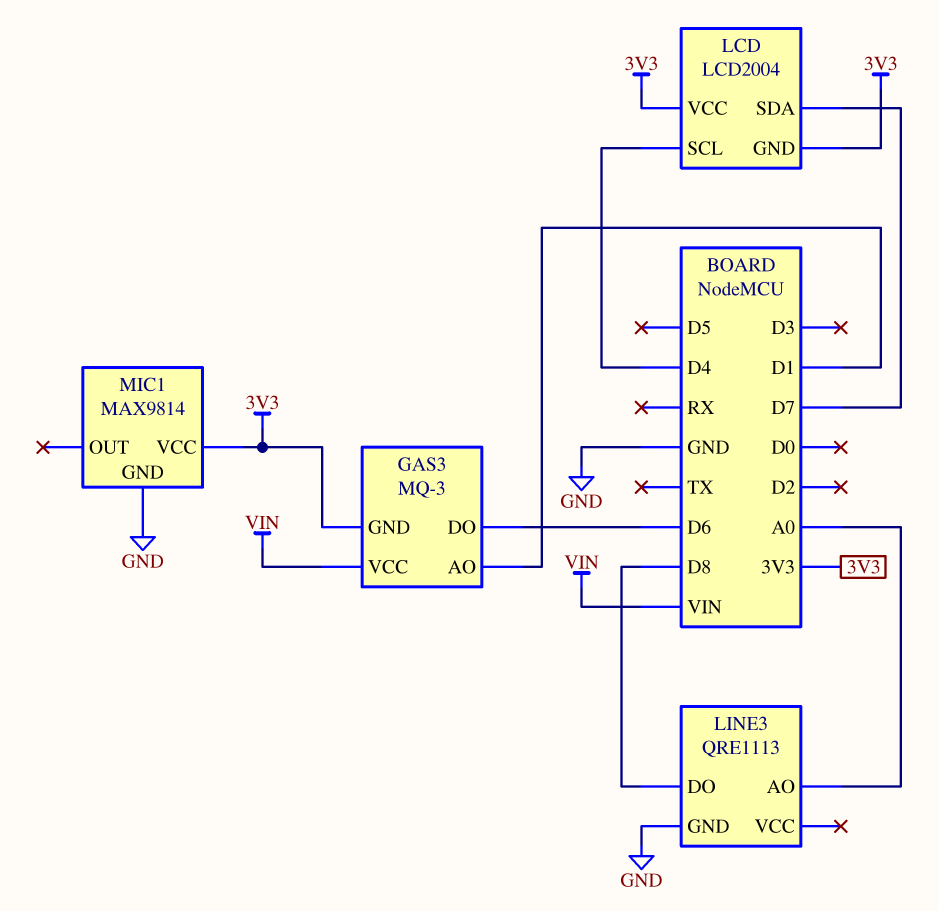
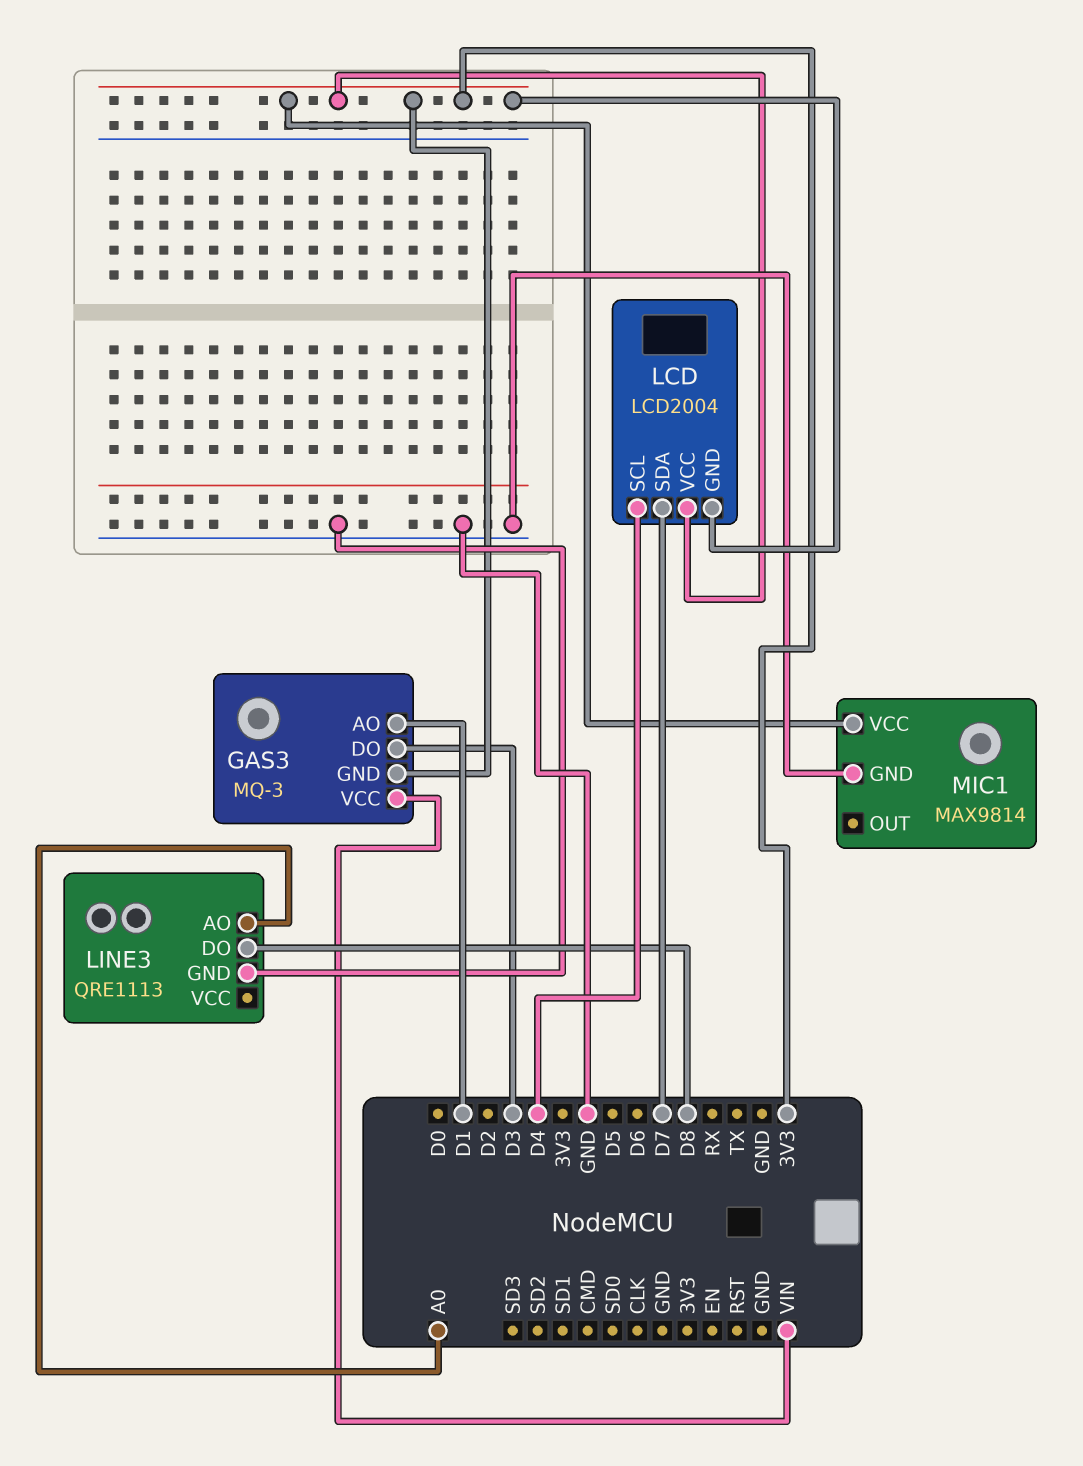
GAS3 pin DO: D6 -> D3

